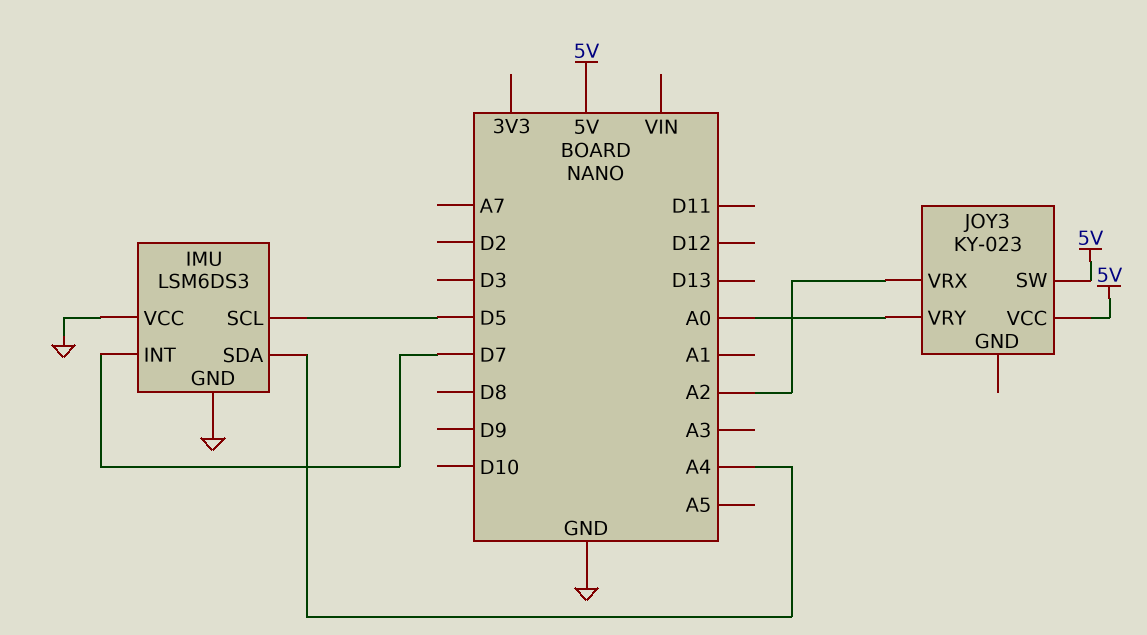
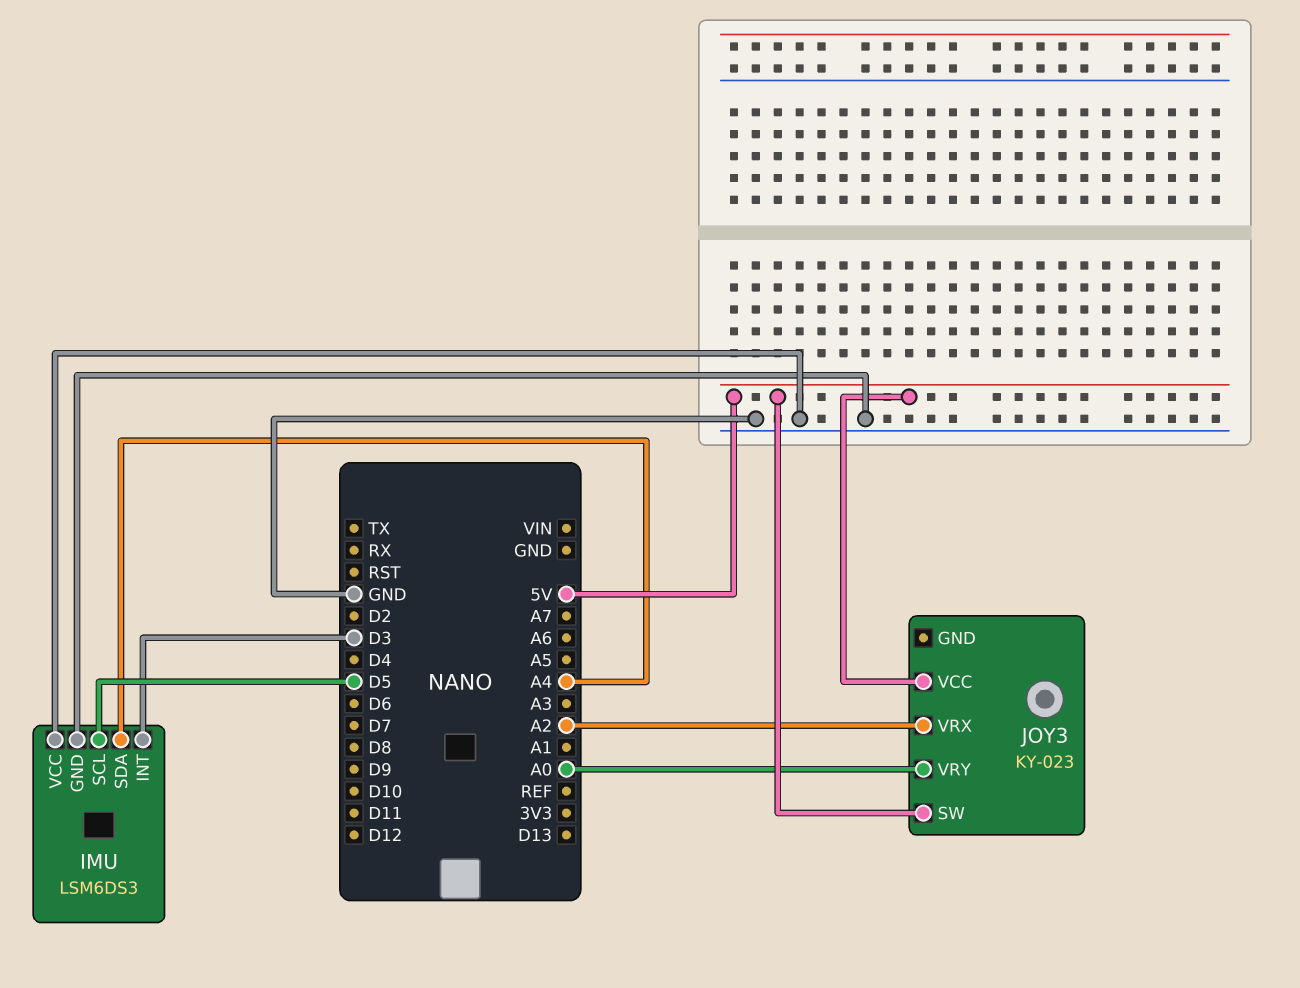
IMU pin INT: D7 -> D3

